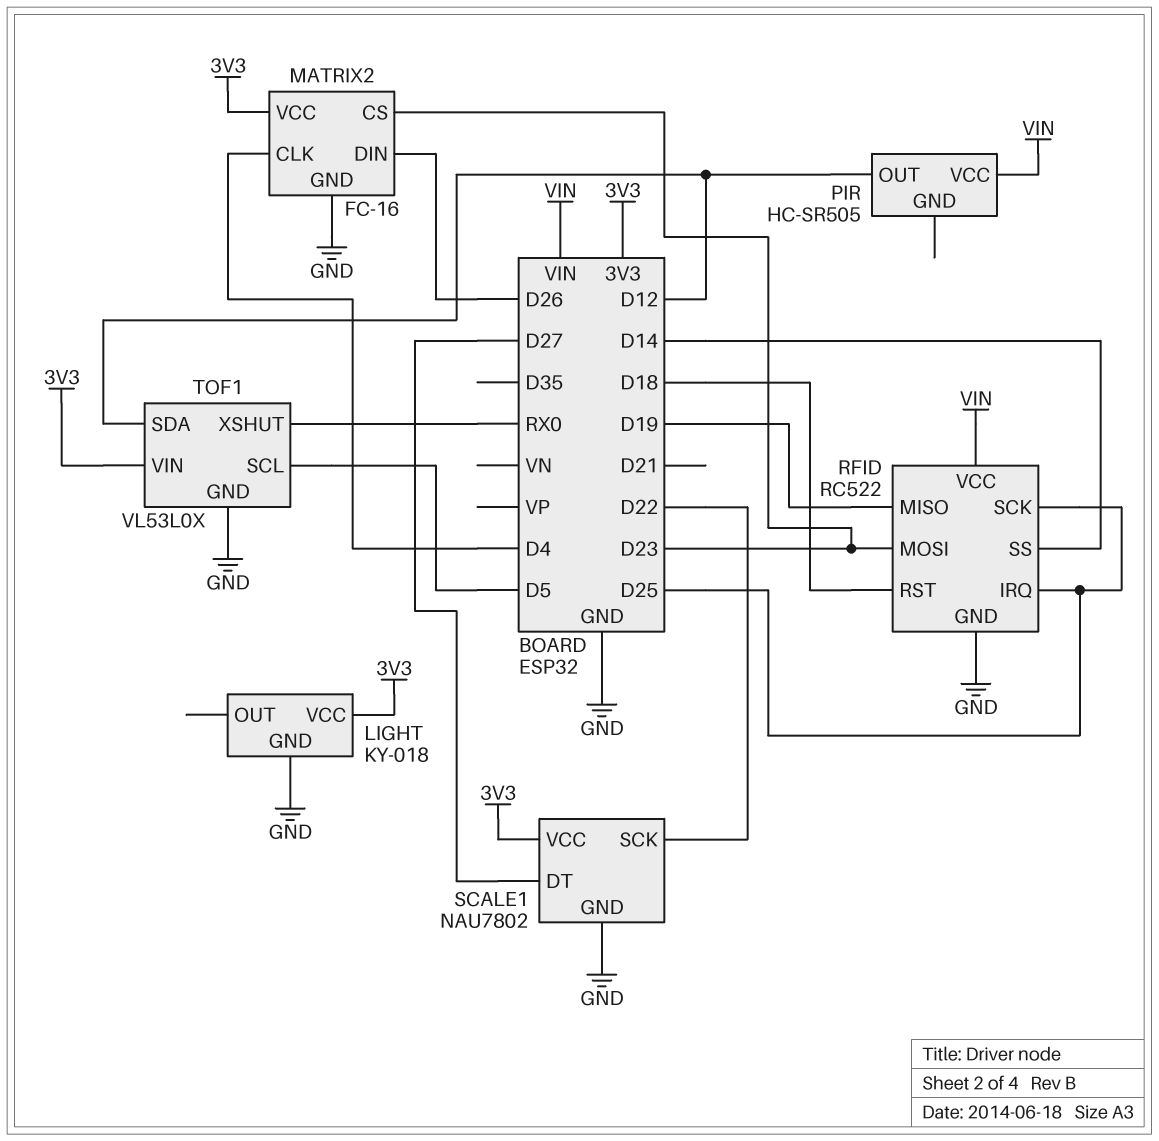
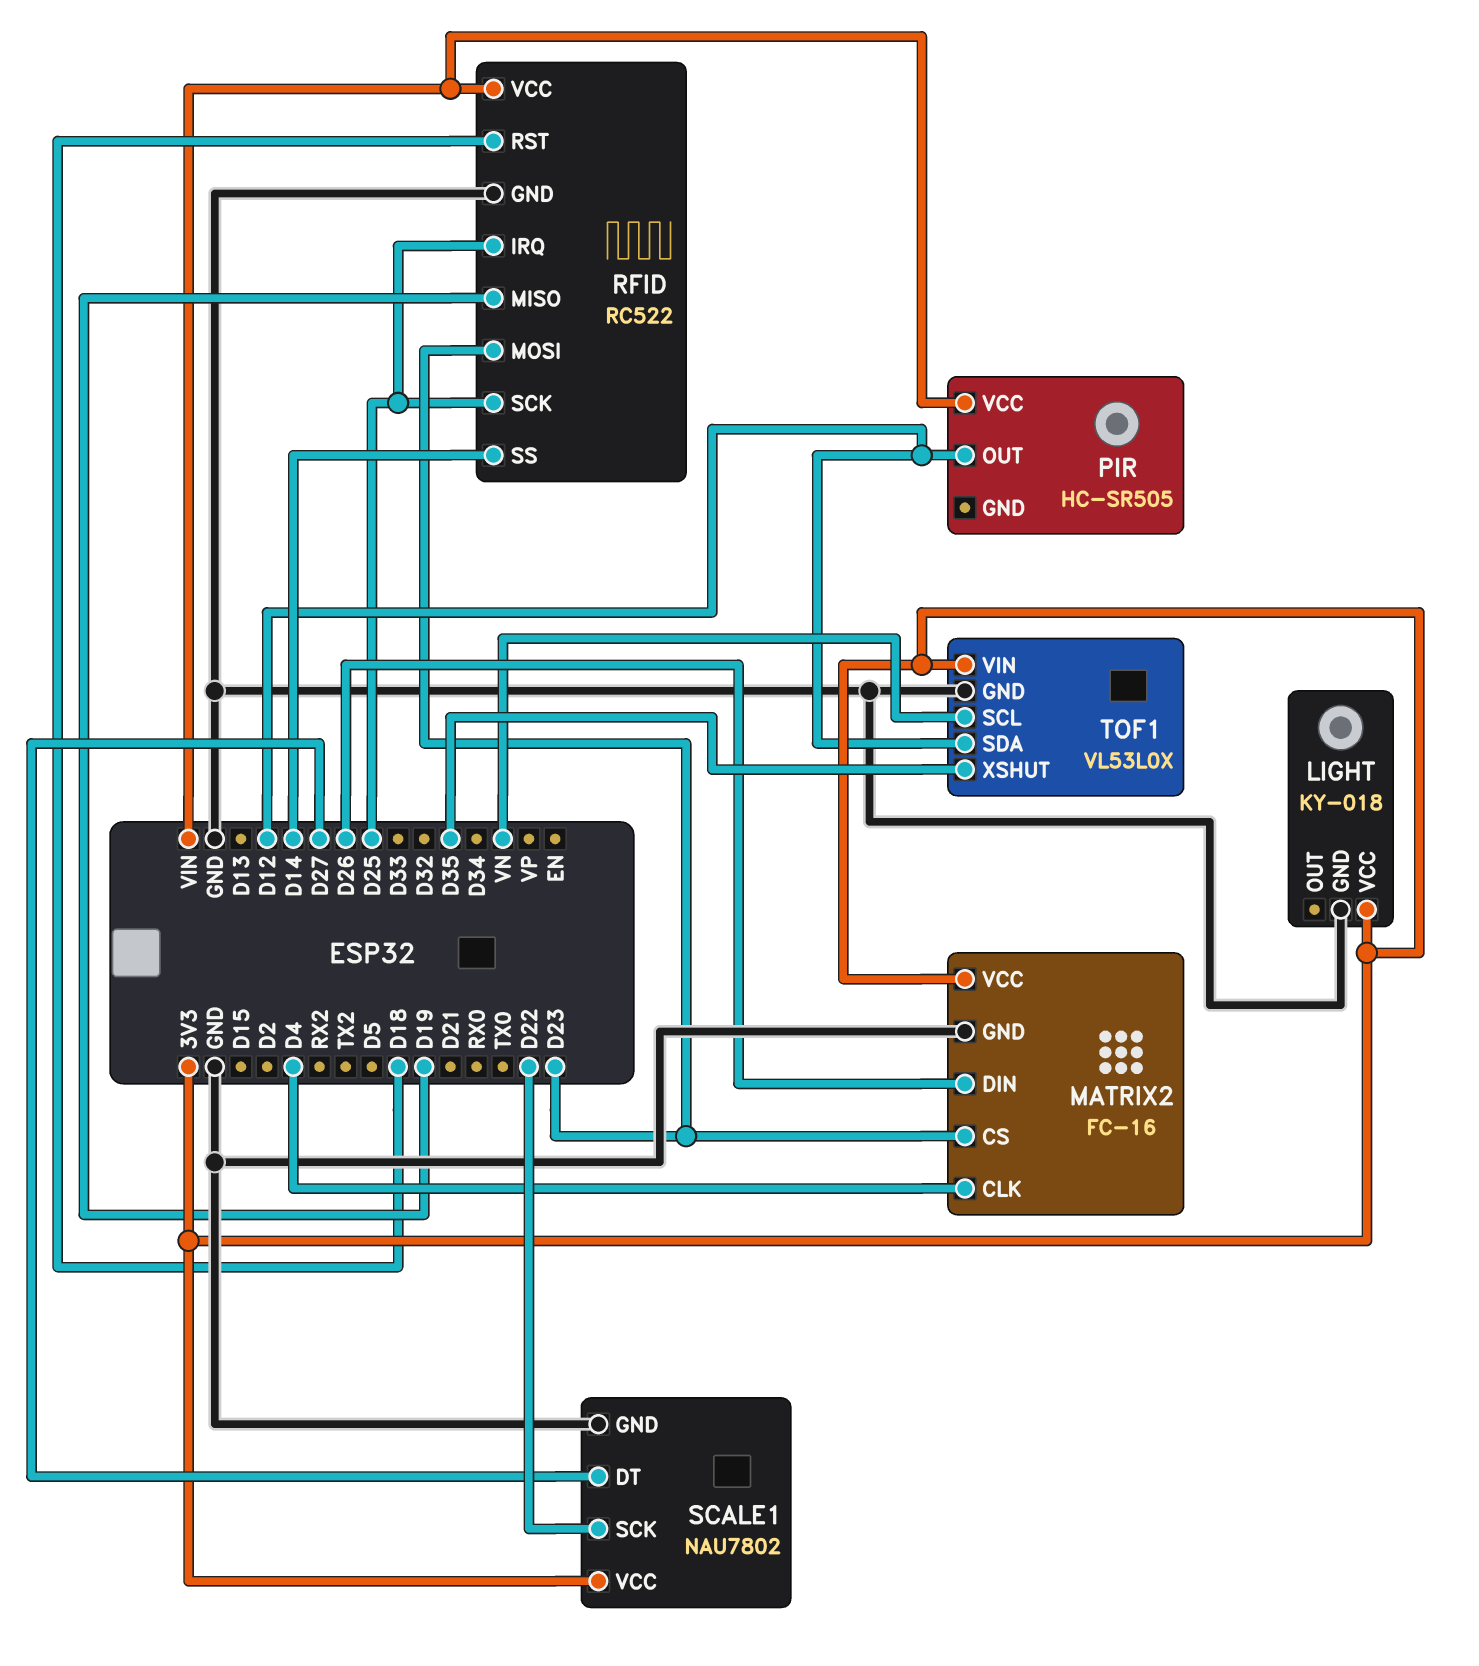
TOF1 pin SCL: D5 -> VN
TOF1 pin XSHUT: RX0 -> D35

